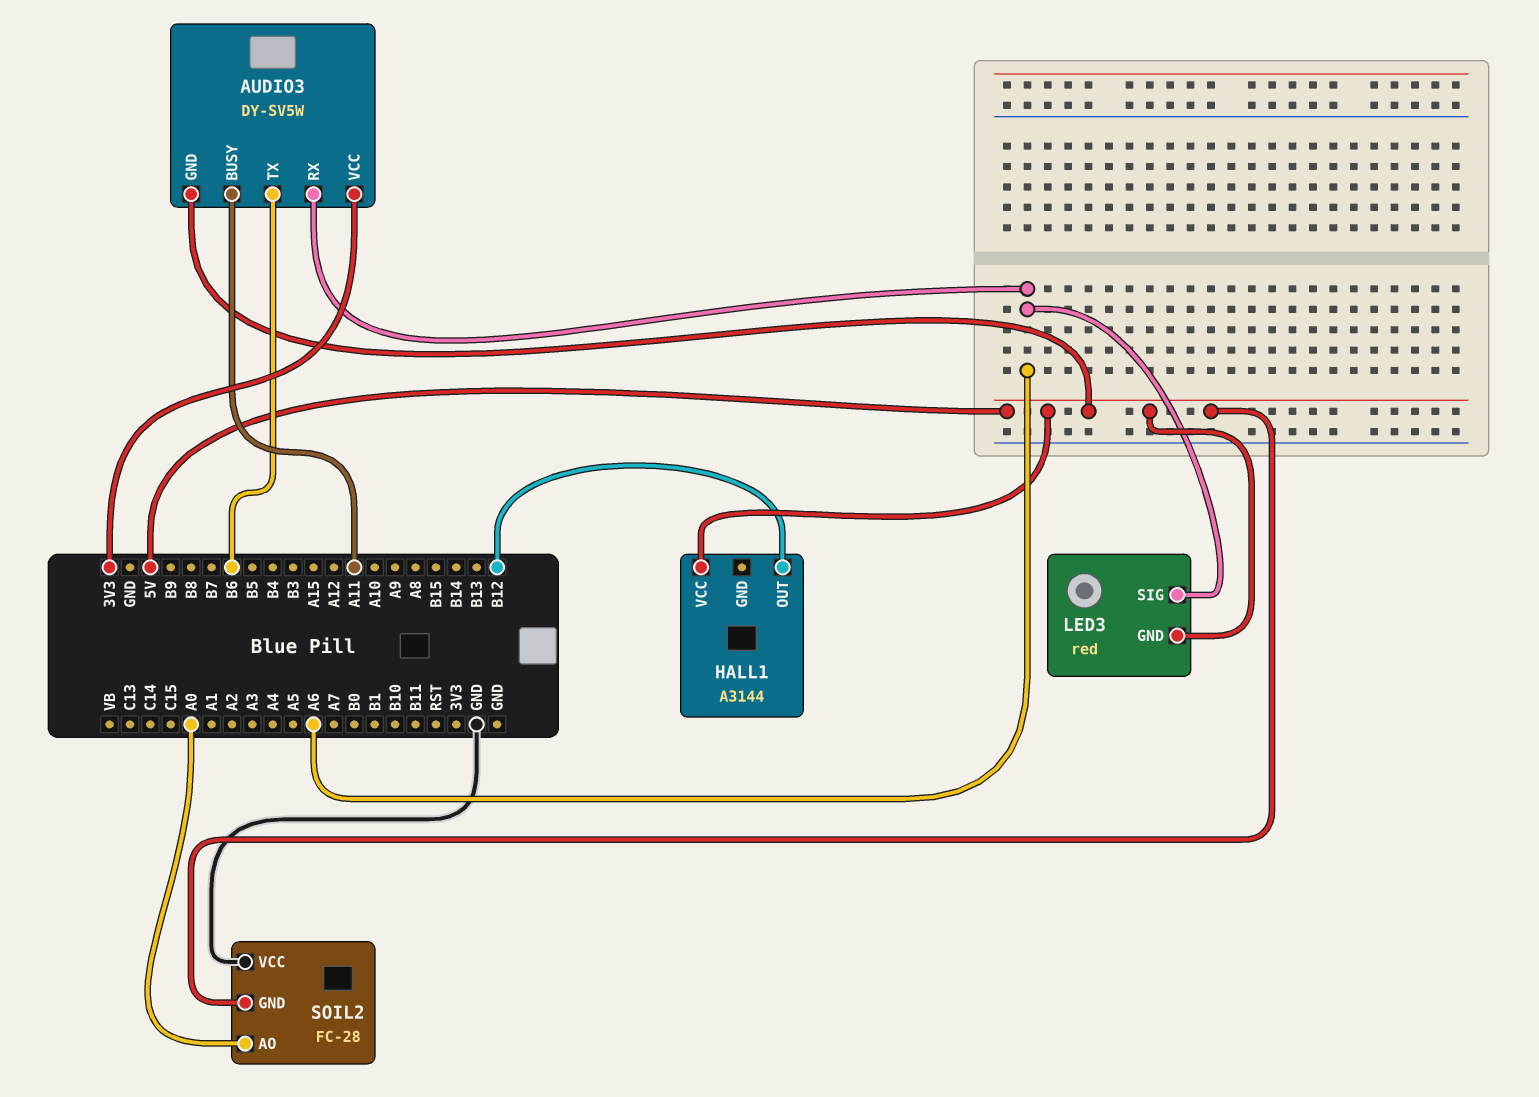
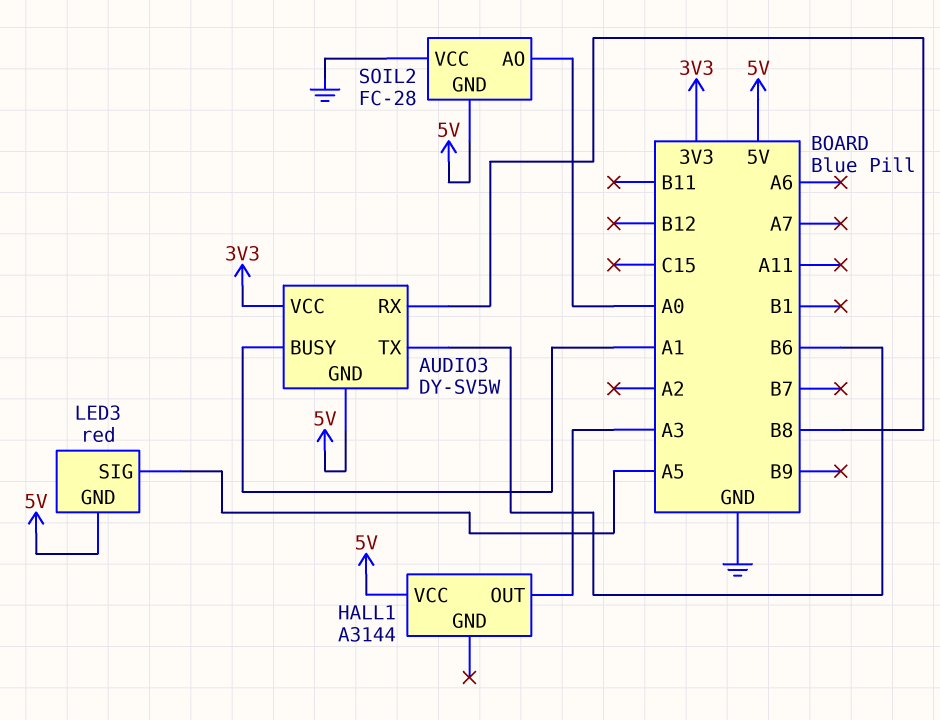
AUDIO3 pin BUSY: A11 -> A1
AUDIO3 pin RX: A6 -> B8
HALL1 pin OUT: B12 -> A3
LED3 pin SIG: A6 -> A5

